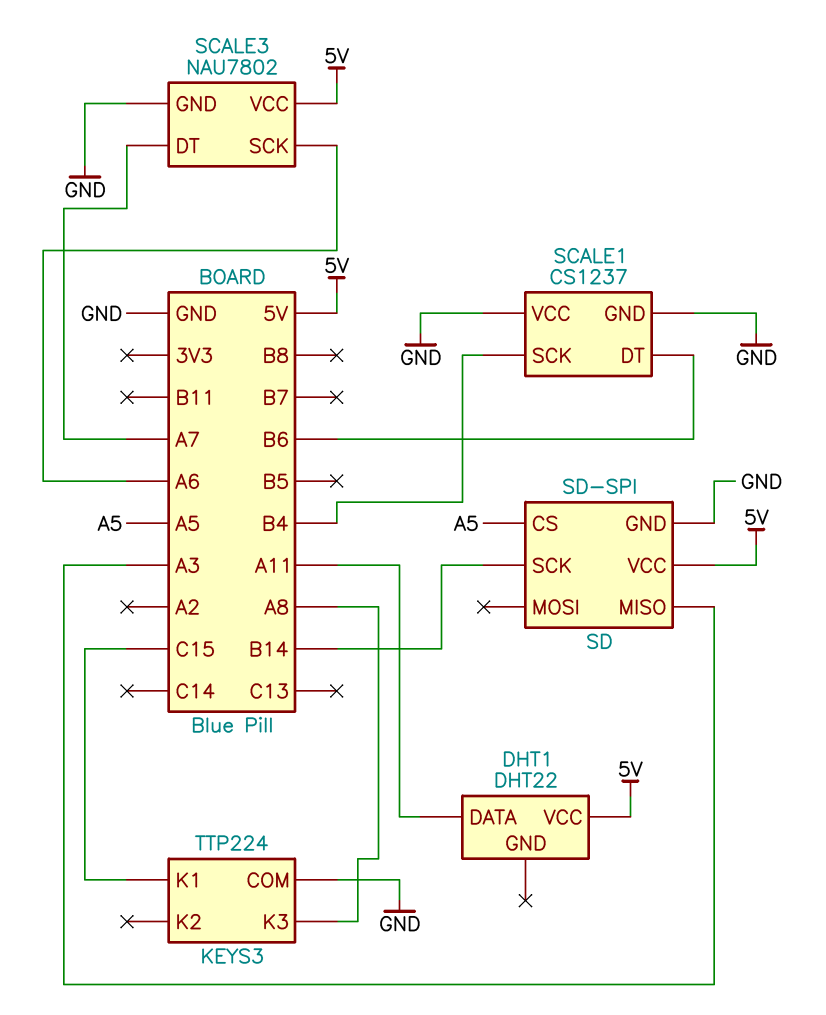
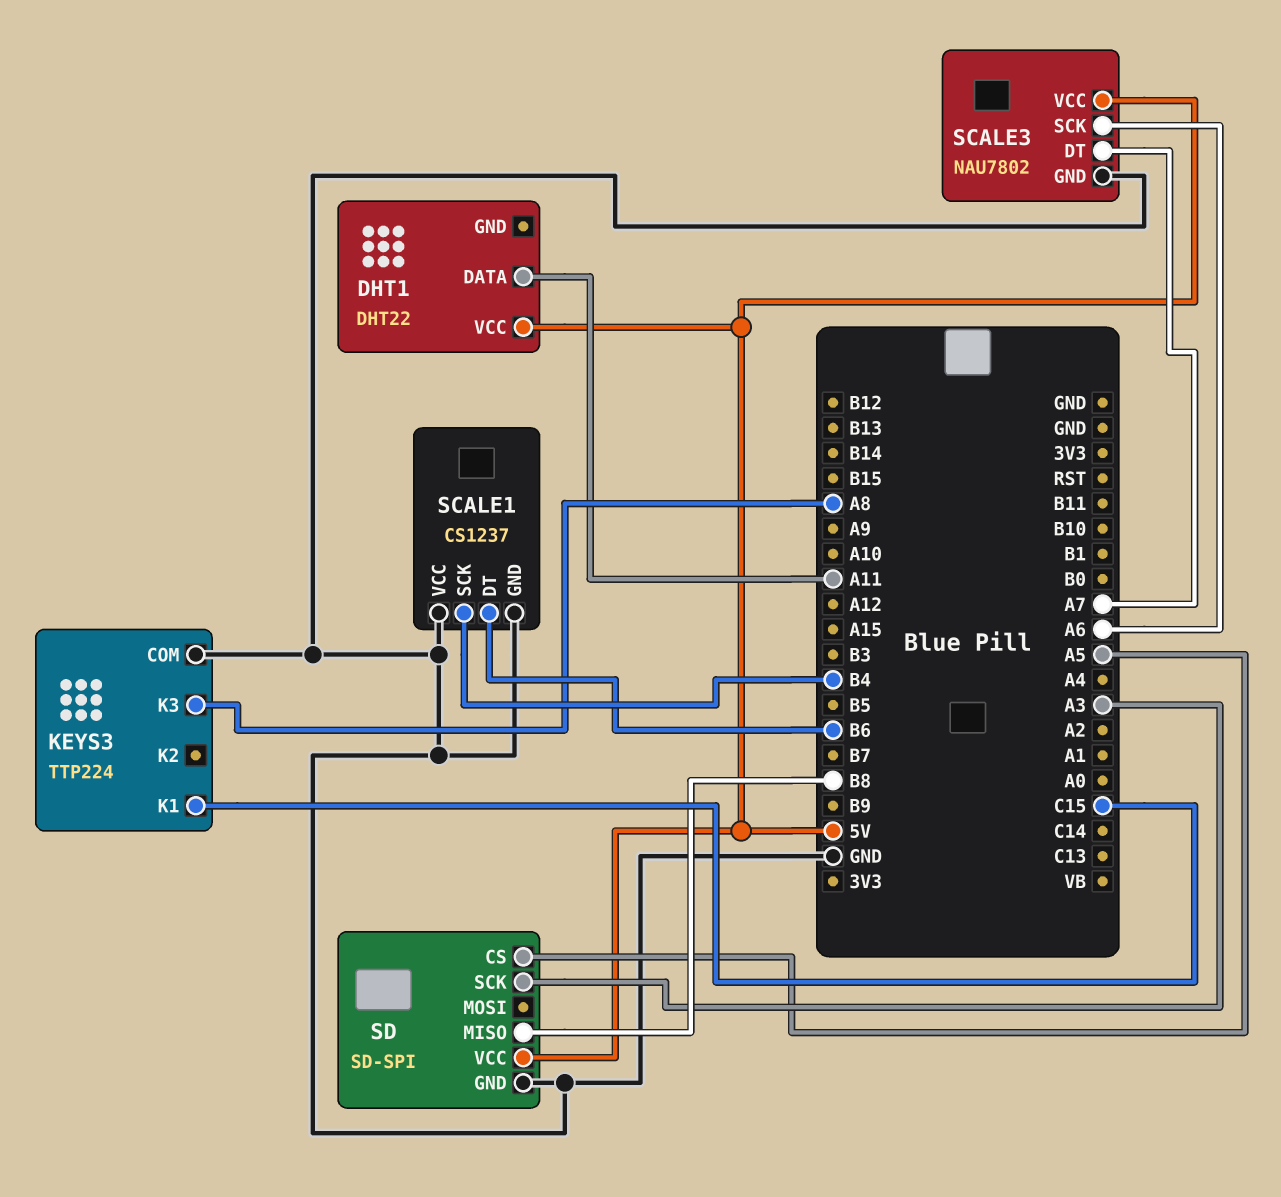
SD pin MISO: A3 -> B8
SD pin SCK: B14 -> A3

